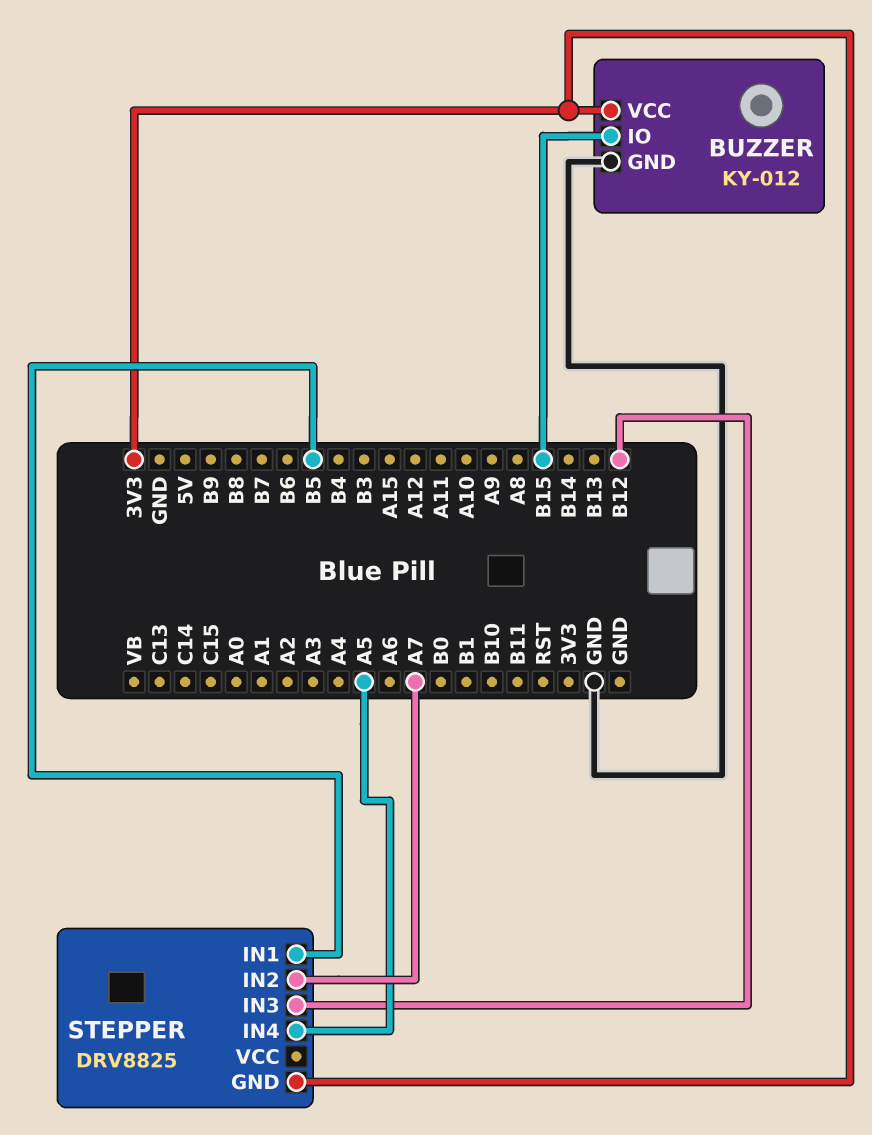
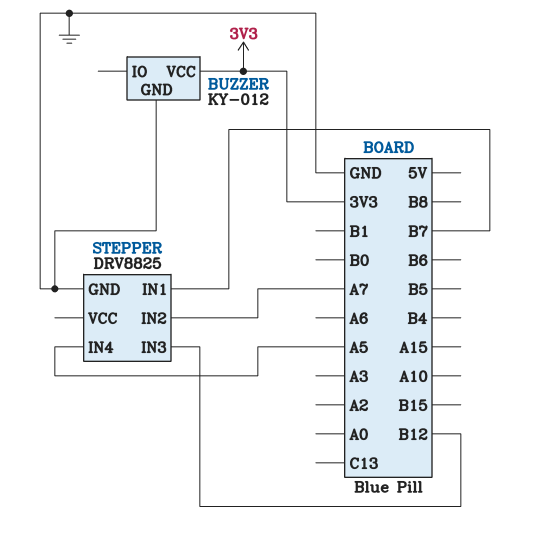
BUZZER pin IO: B15 -> none
STEPPER pin GND: 3V3 -> GND
STEPPER pin IN1: B5 -> B7

